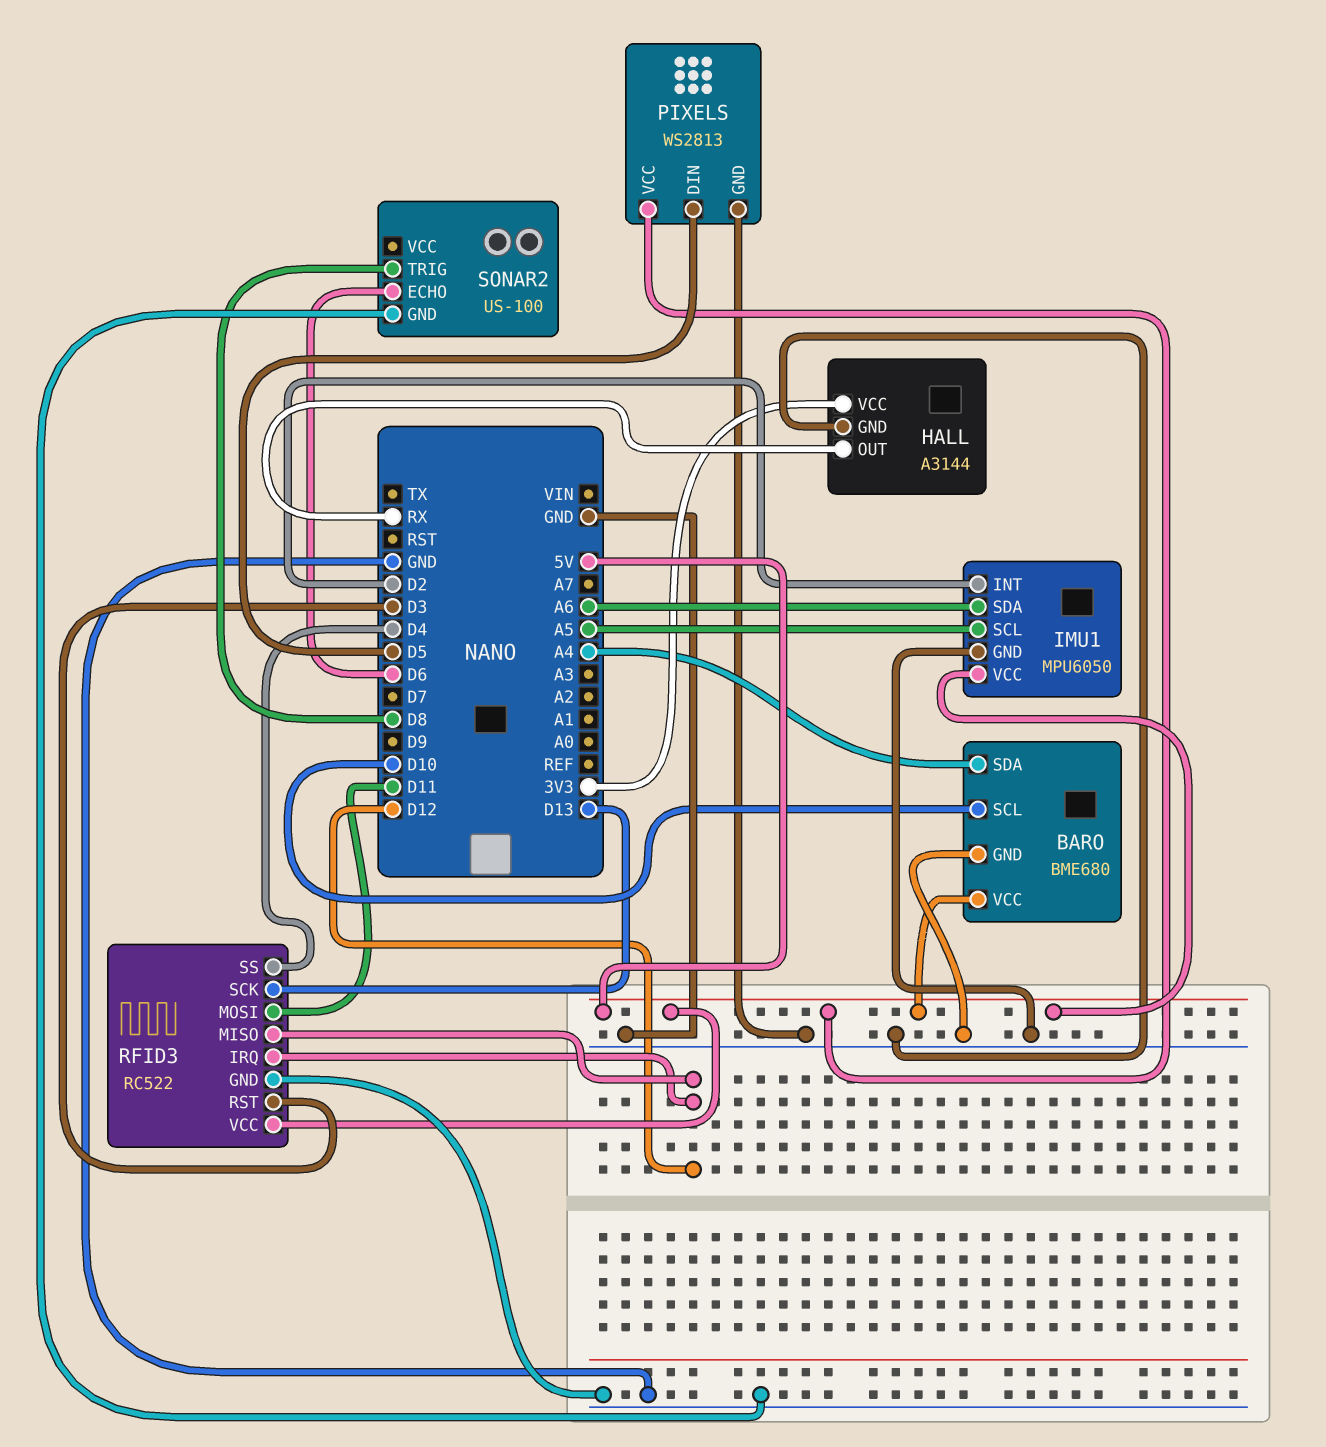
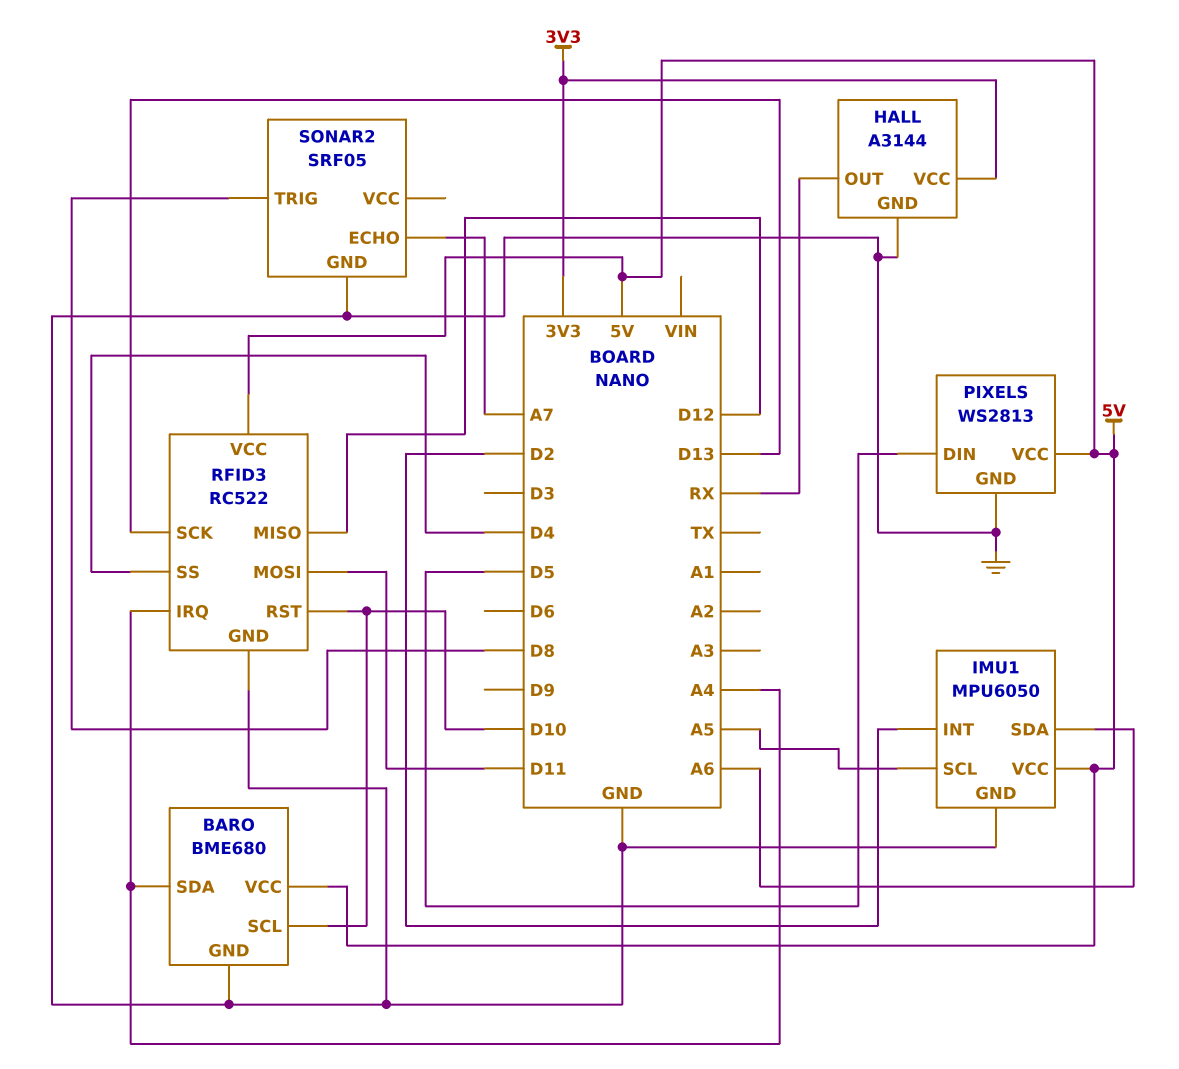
RFID3 pin IRQ: D12 -> A4
RFID3 pin RST: D3 -> D10
SONAR2: US-100 -> SRF05
SONAR2 pin ECHO: D6 -> A7

